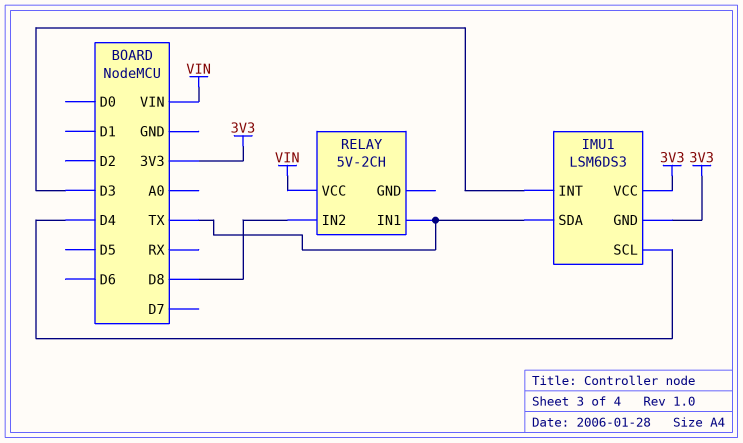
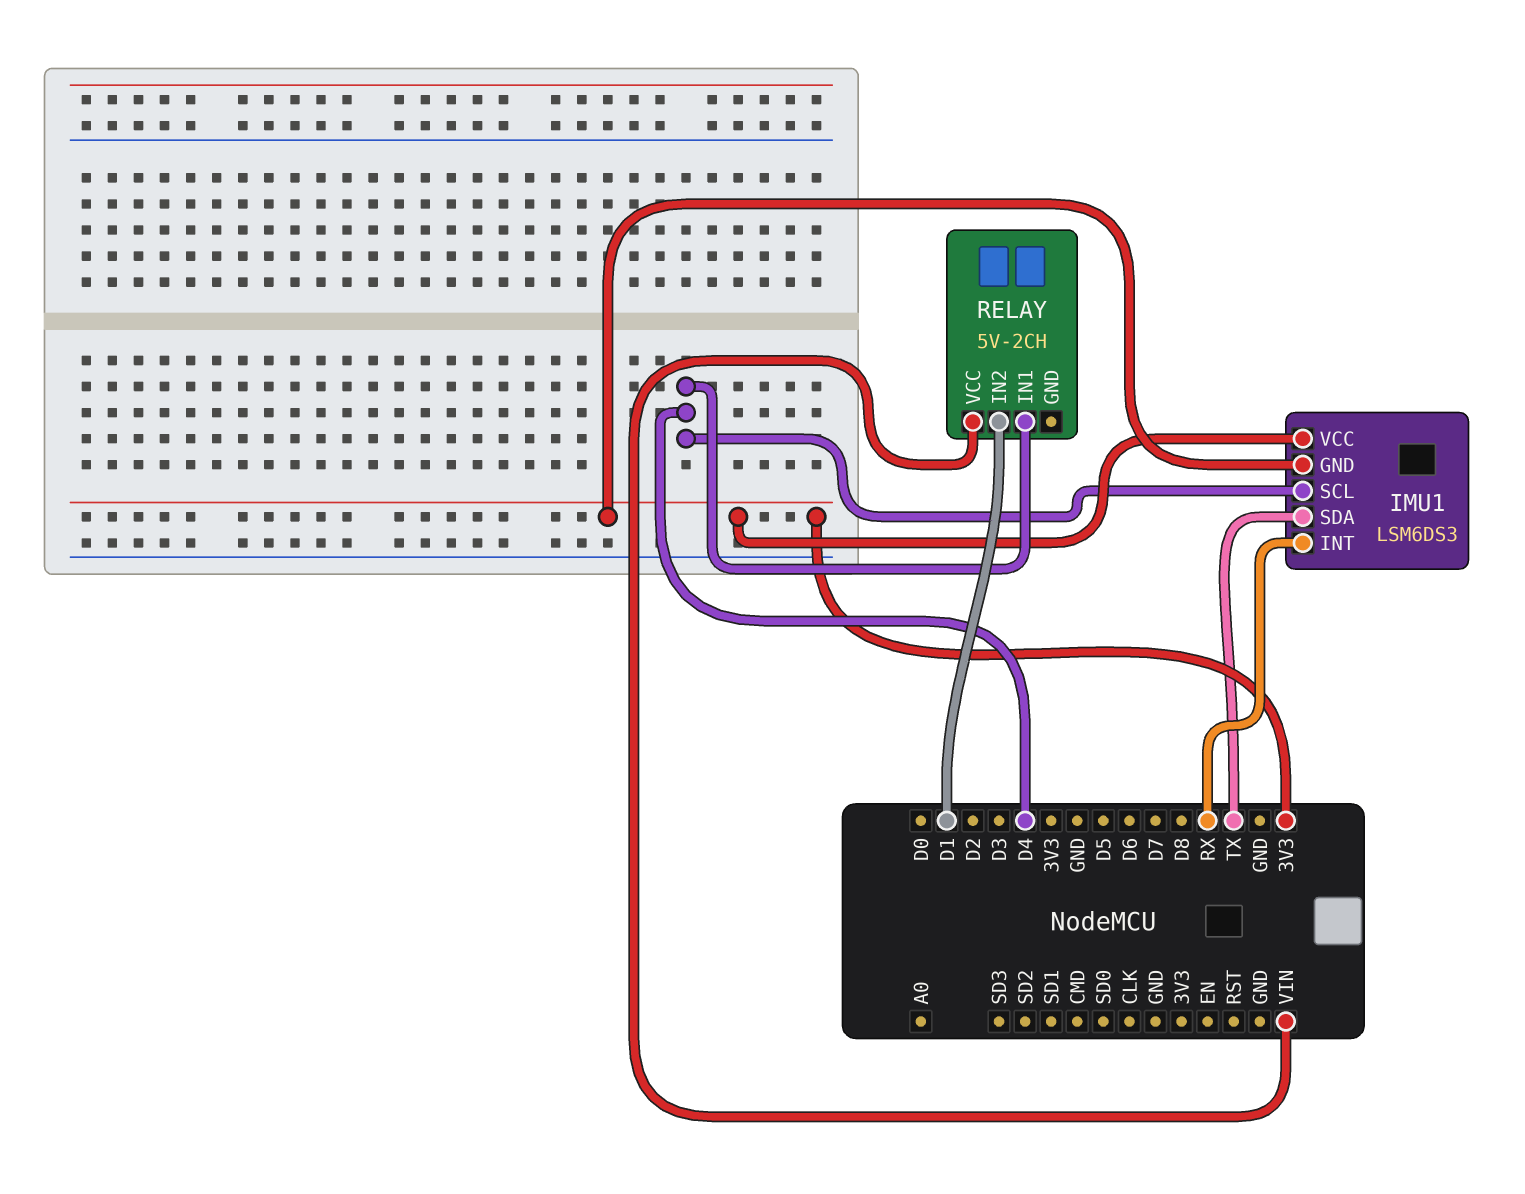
IMU1 pin INT: D3 -> RX
RELAY pin IN1: TX -> D4
RELAY pin IN2: D8 -> D1

